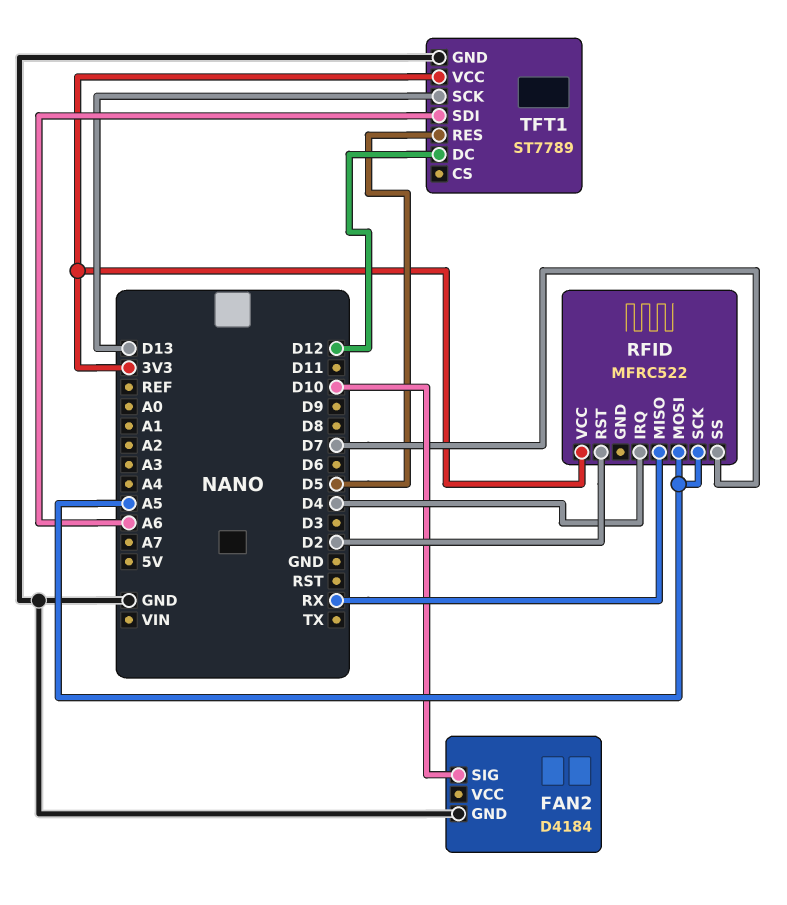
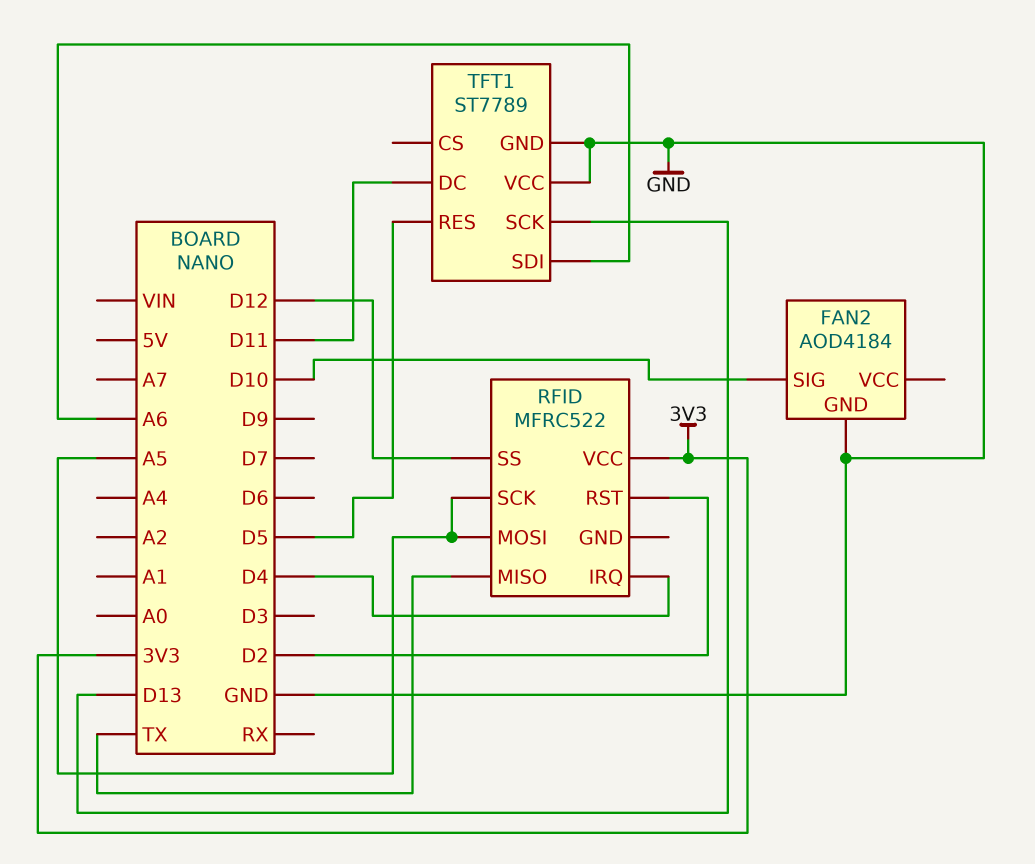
FAN2: D4184 -> AOD4184
RFID pin MISO: RX -> TX
RFID pin SS: D7 -> D12
TFT1 pin DC: D12 -> D11
TFT1 pin VCC: 3V3 -> GND

